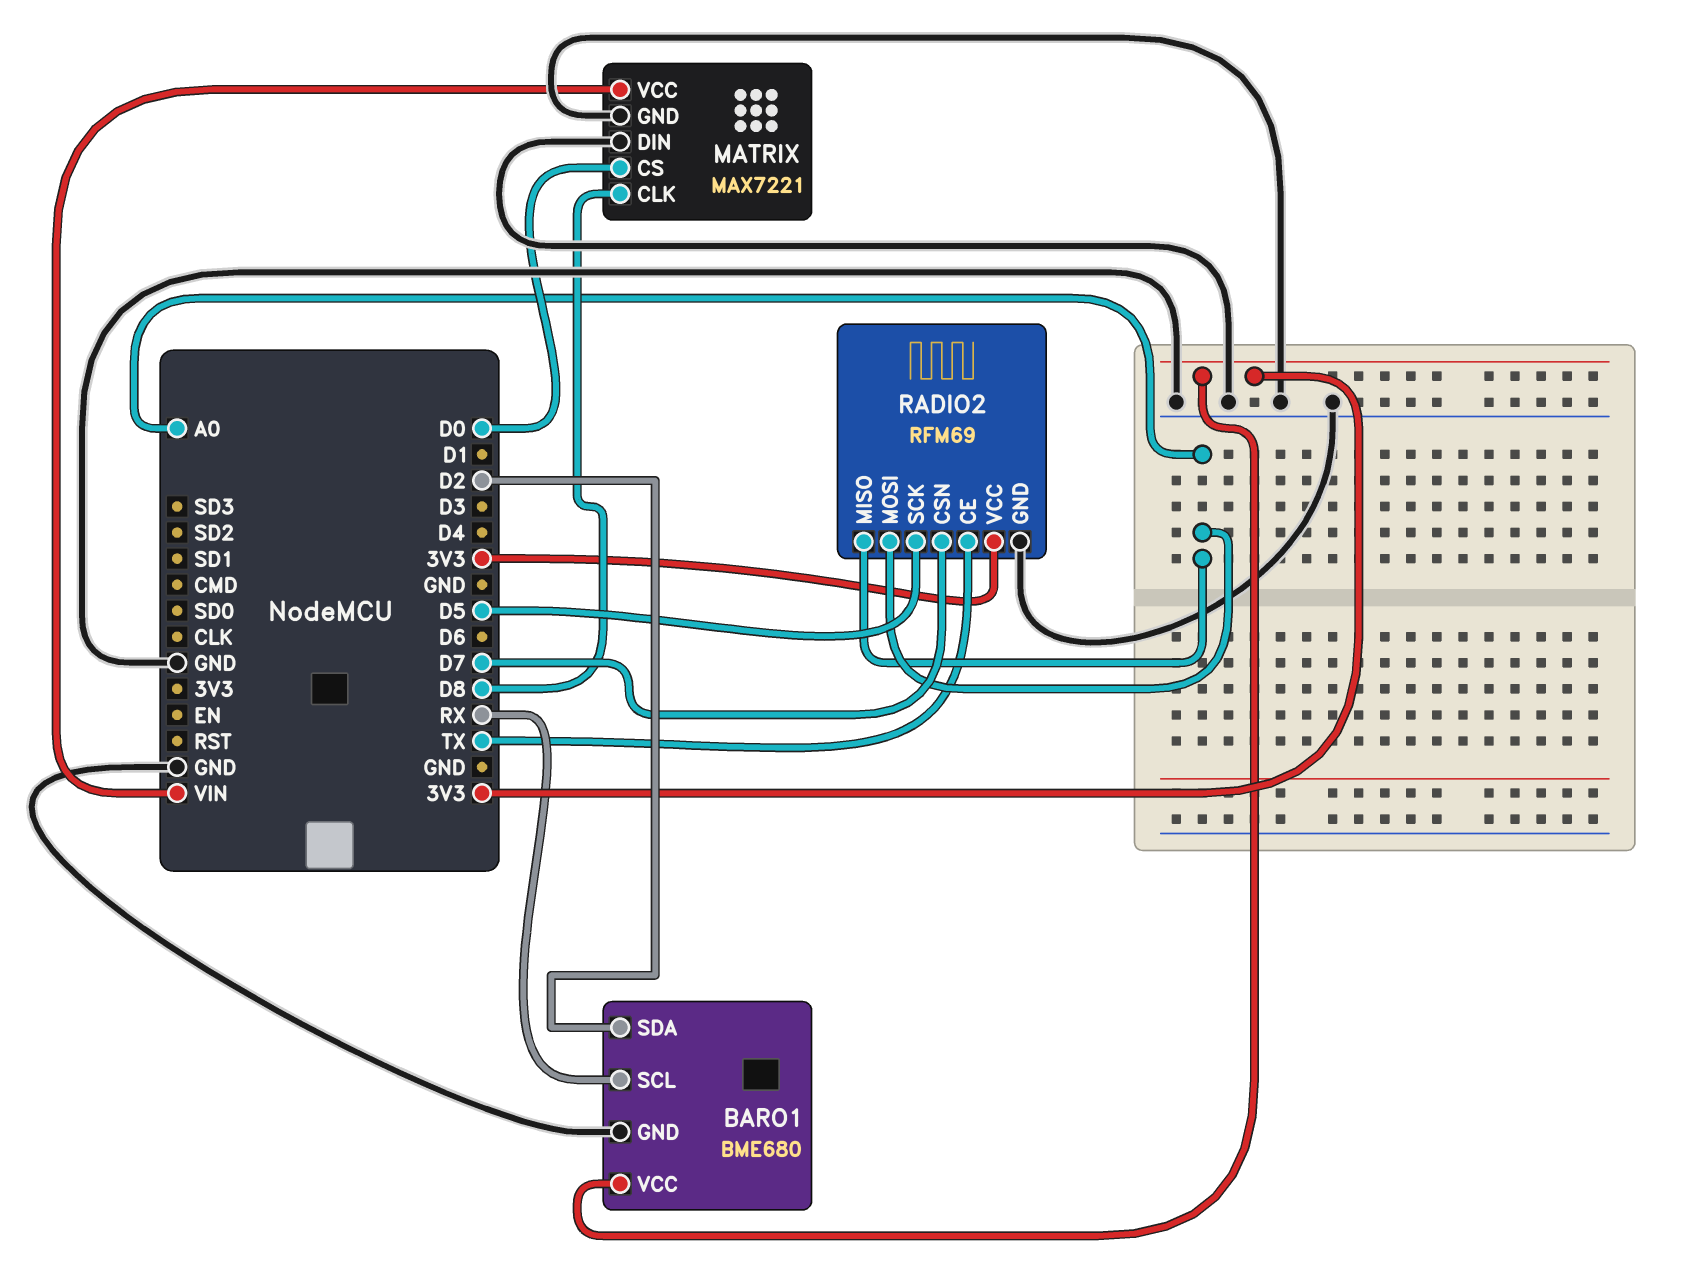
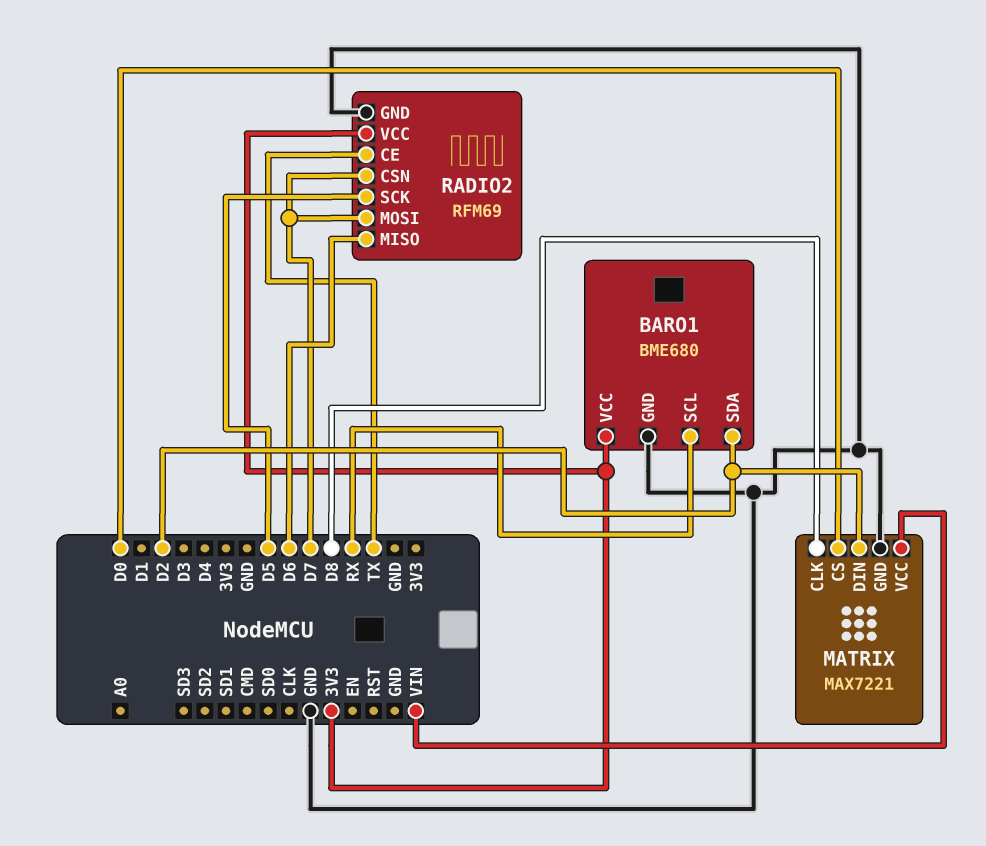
MATRIX pin DIN: GND -> D2
RADIO2 pin MISO: A0 -> D6
RADIO2 pin MOSI: A0 -> D7

